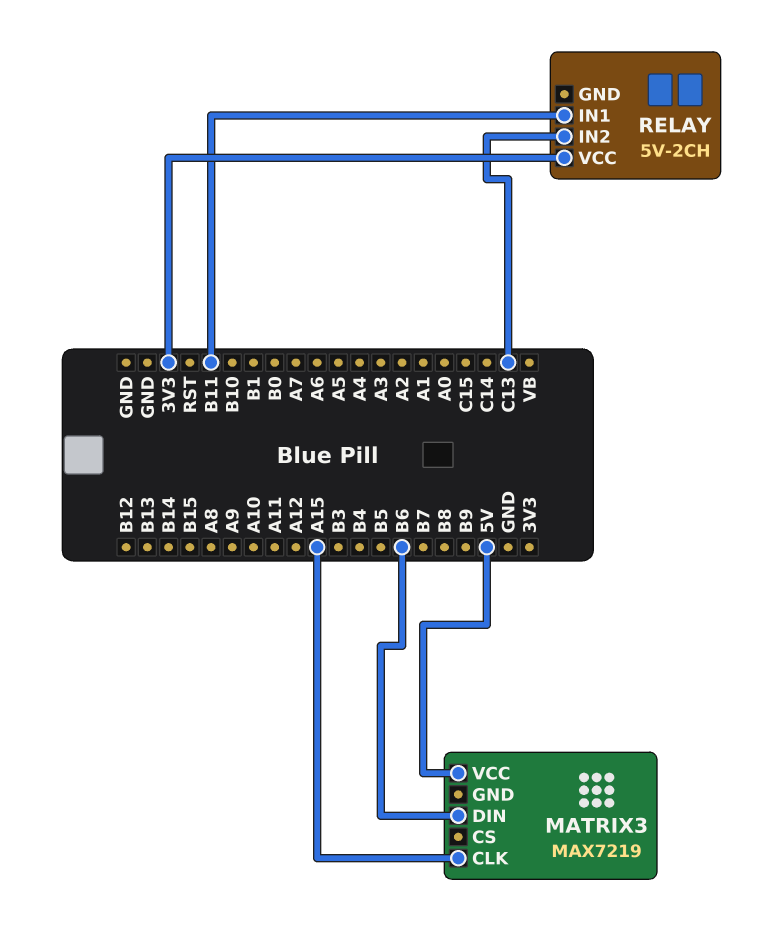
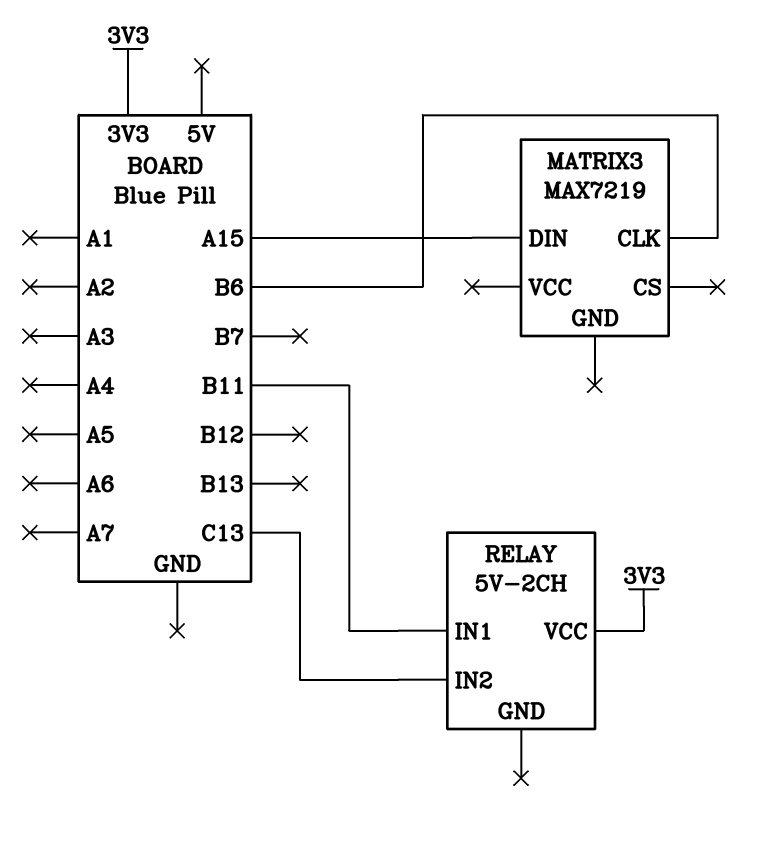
MATRIX3 pin CLK: A15 -> B6
MATRIX3 pin DIN: B6 -> A15
MATRIX3 pin VCC: 5V -> none

